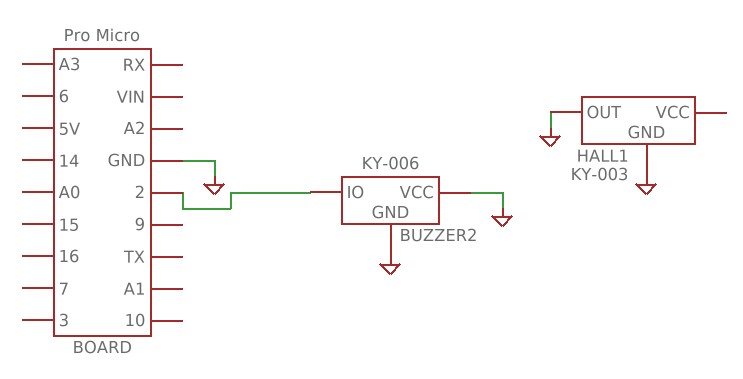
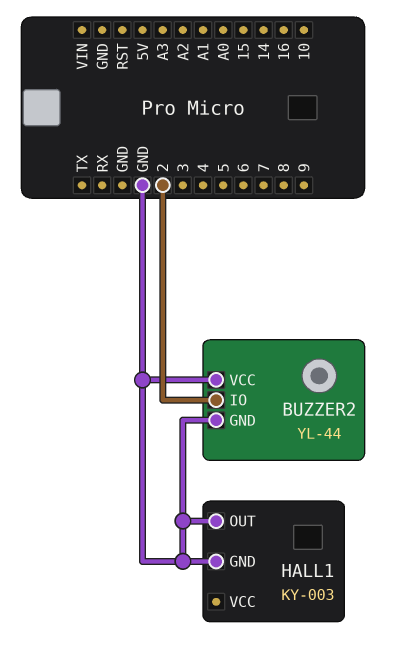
BUZZER2: KY-006 -> YL-44

